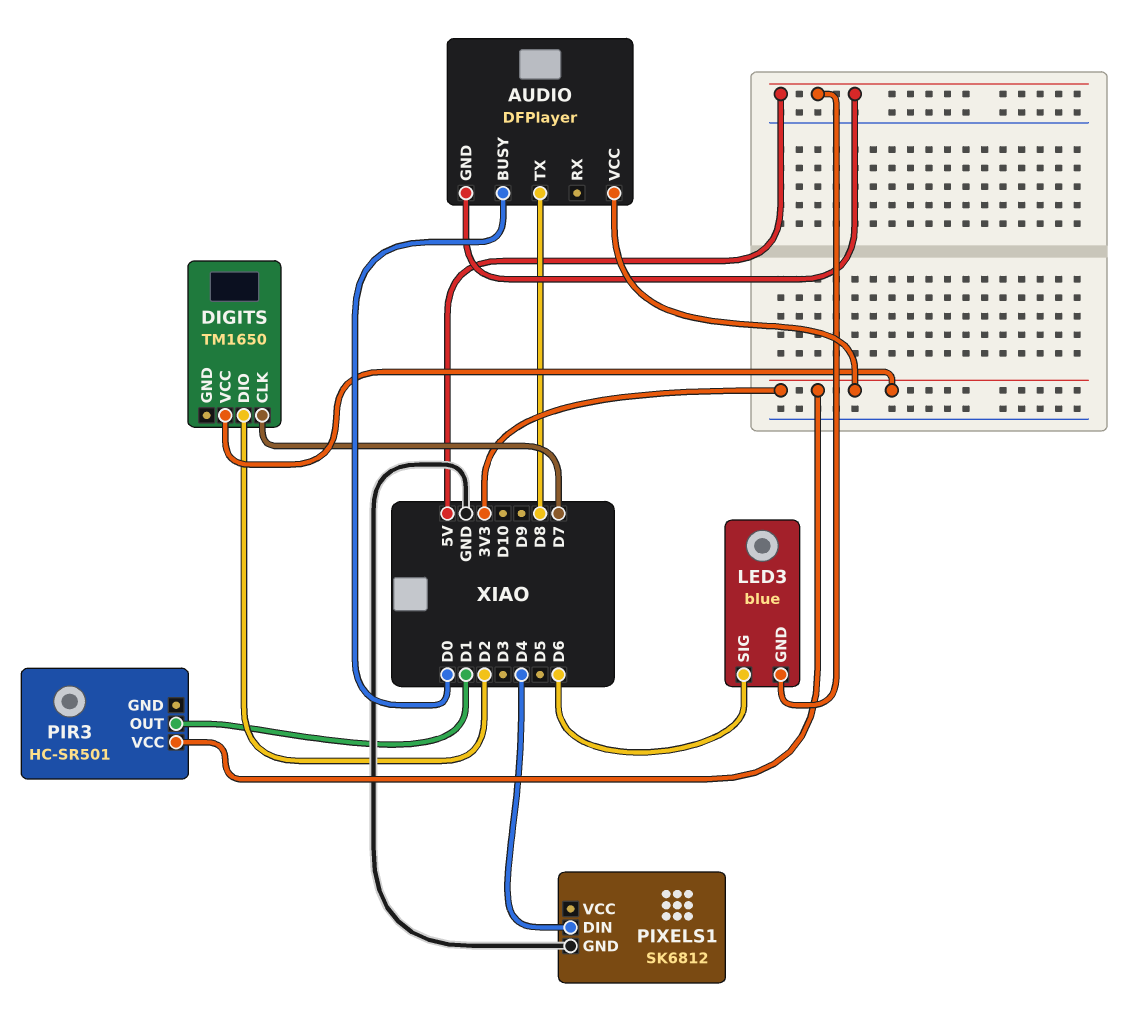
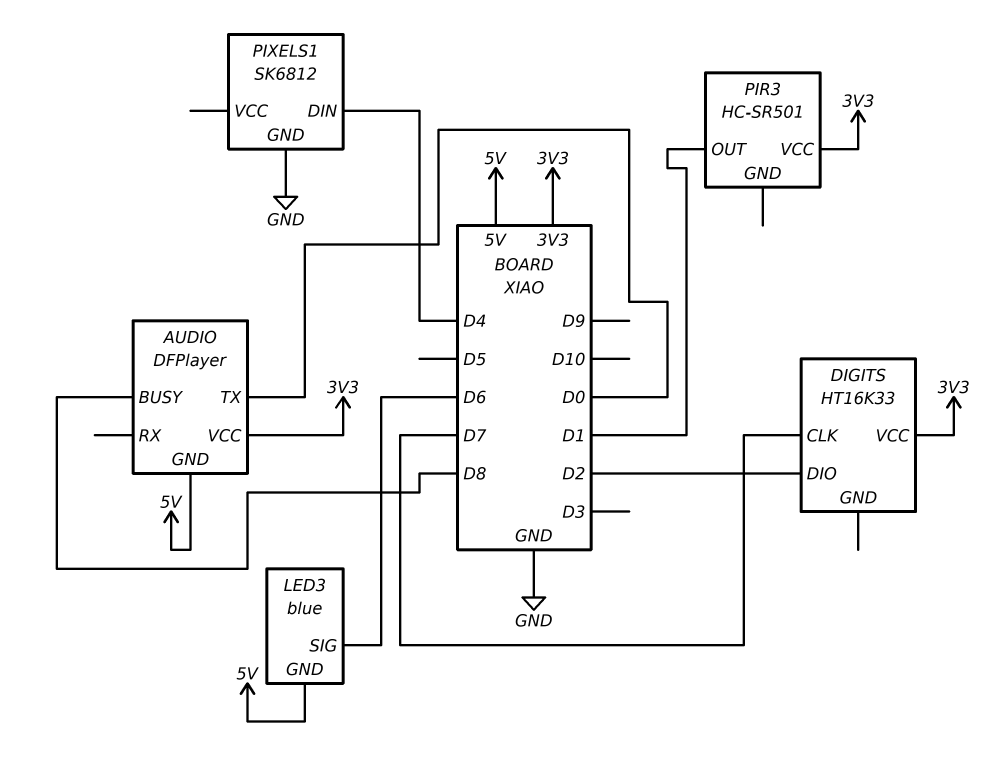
AUDIO pin BUSY: D0 -> D8
AUDIO pin TX: D8 -> D0
DIGITS: TM1650 -> HT16K33

